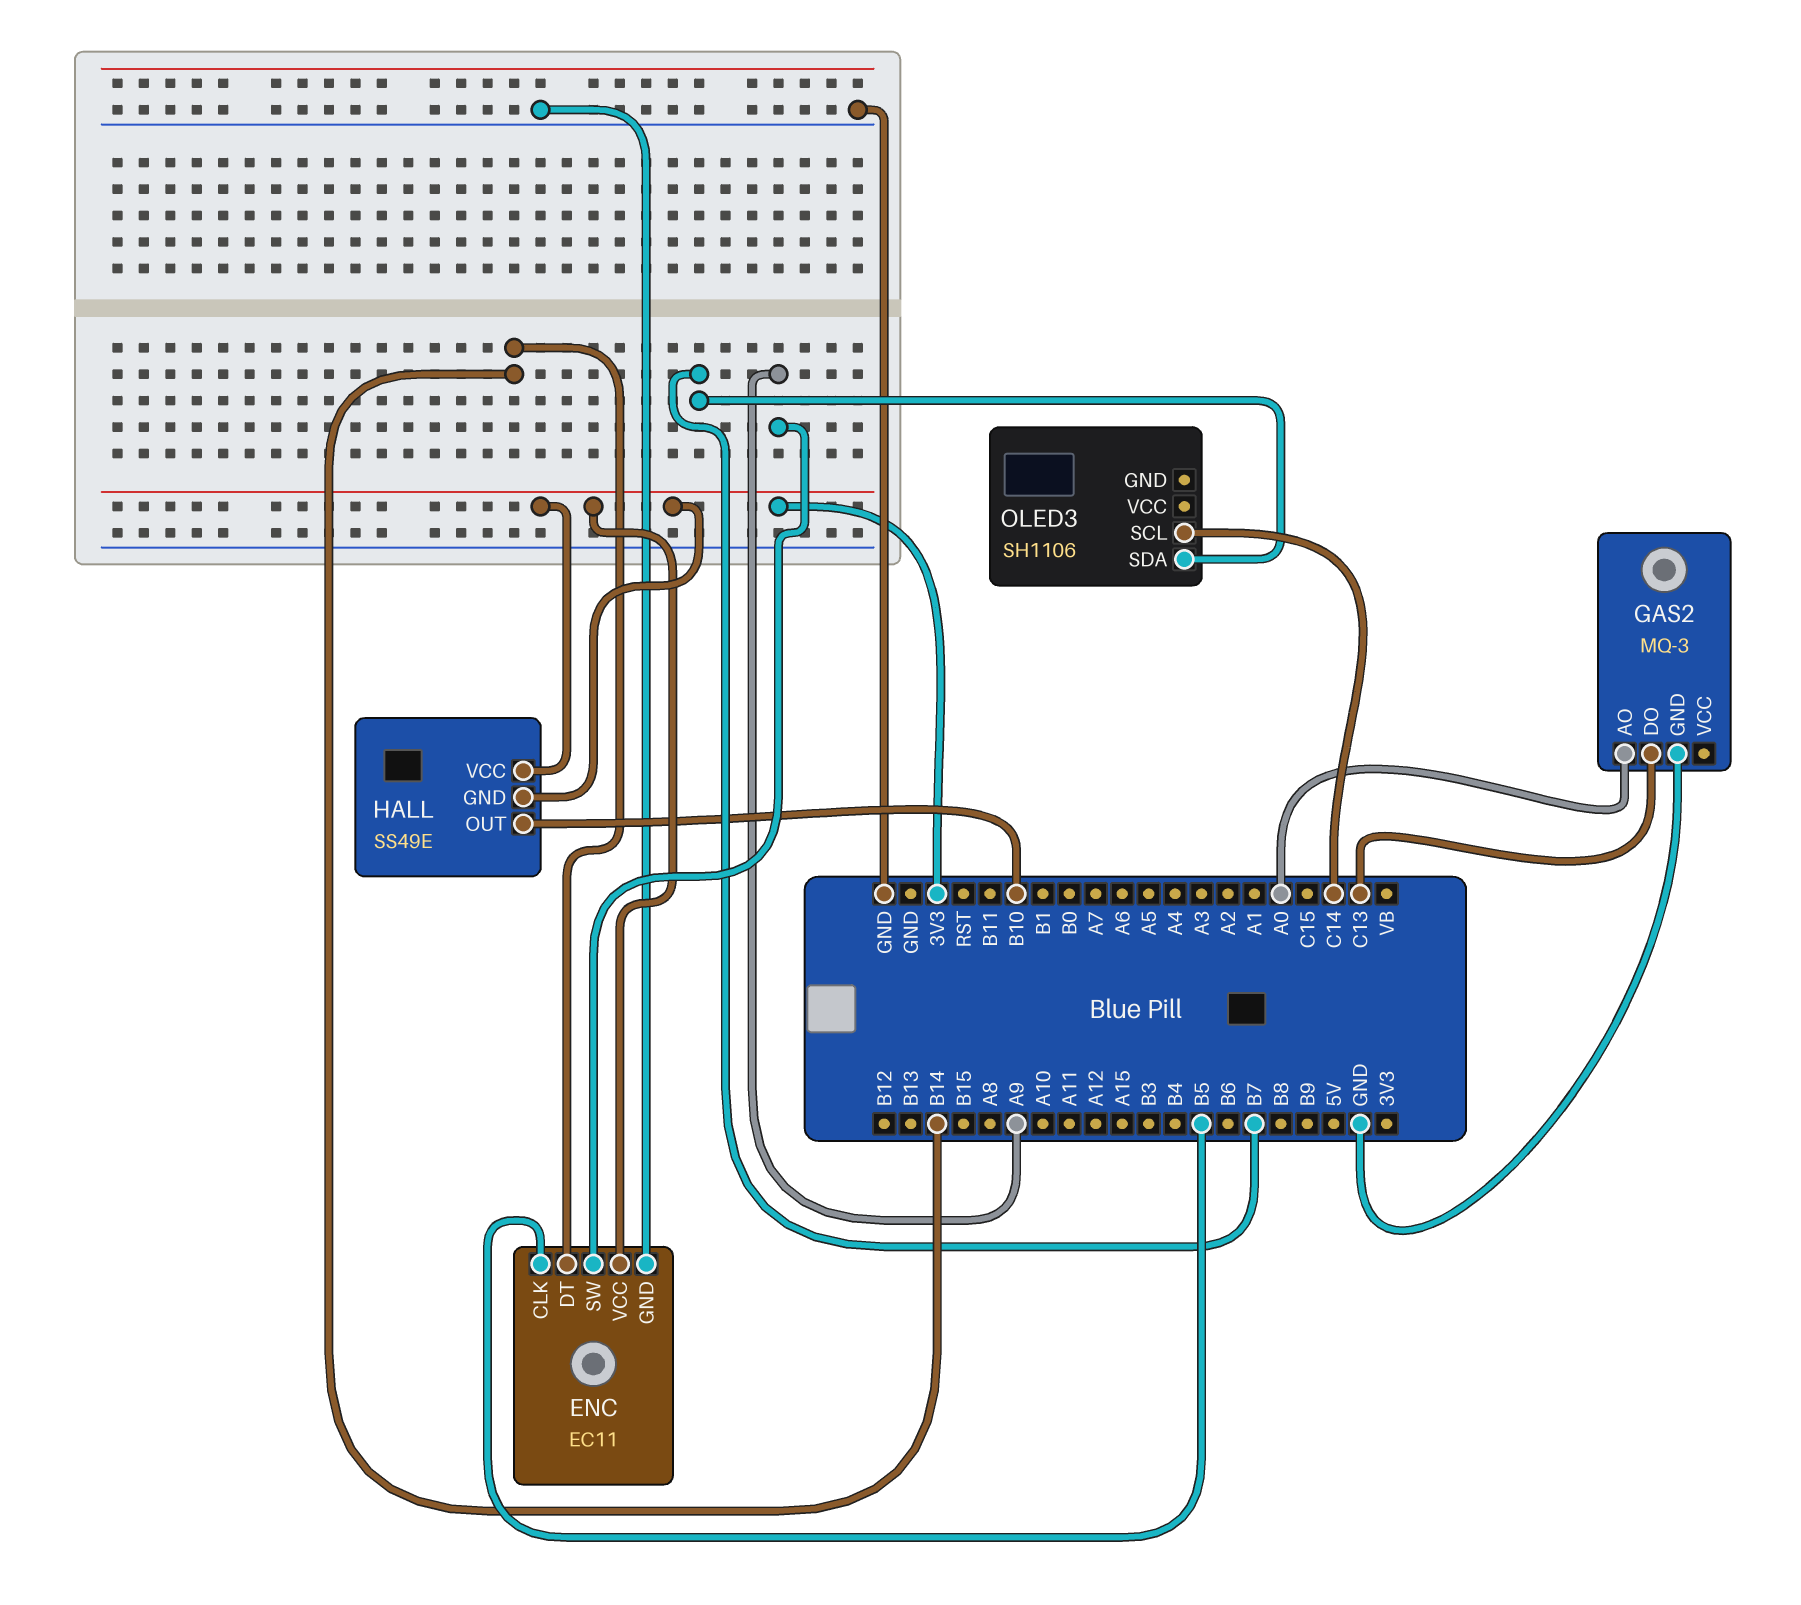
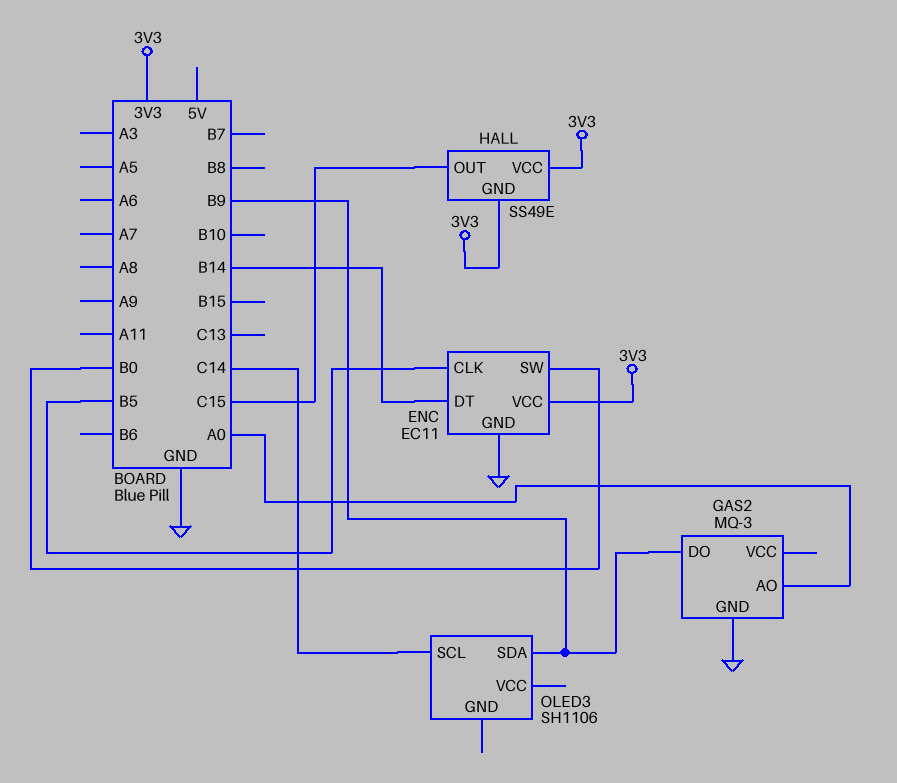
ENC pin SW: A9 -> B0
GAS2 pin DO: C13 -> B9
HALL pin OUT: B10 -> C15
OLED3 pin SDA: B7 -> B9

